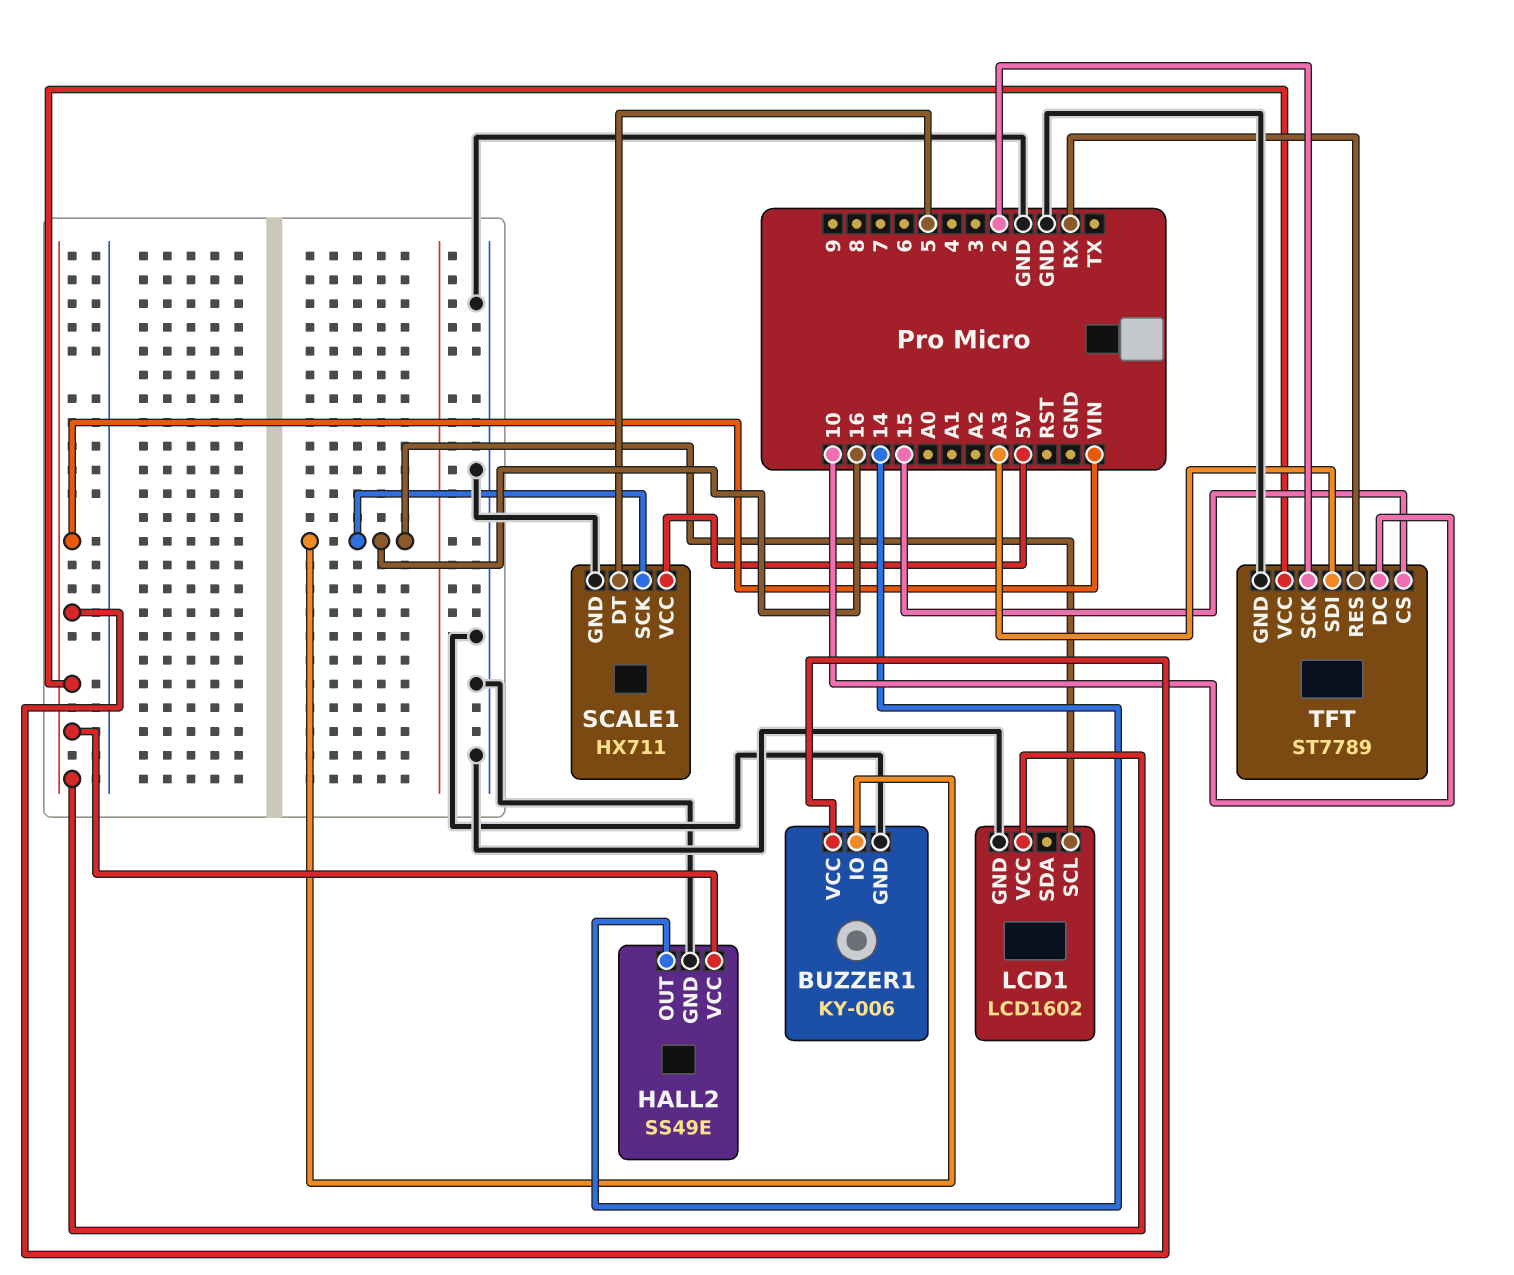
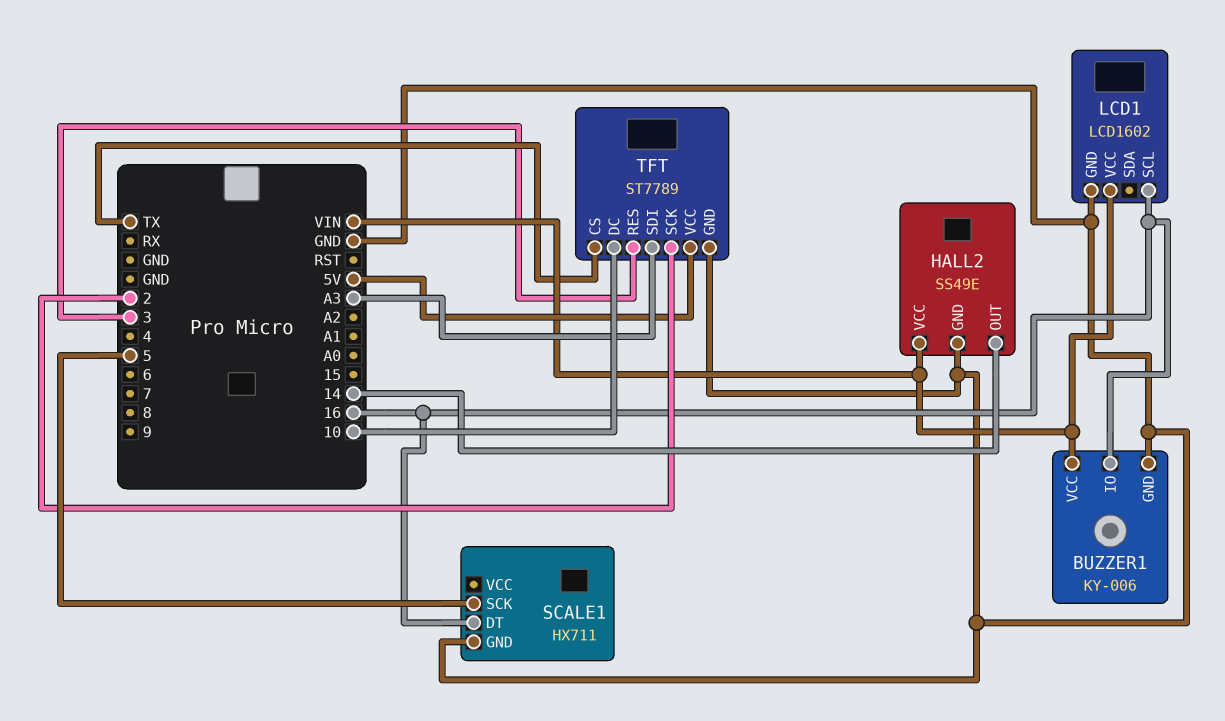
SCALE1 pin DT: 5 -> 16
SCALE1 pin SCK: 16 -> 5
SCALE1 pin VCC: 5V -> none
TFT pin CS: 15 -> TX
TFT pin RES: RX -> 3
TFT pin VCC: VIN -> 5V

